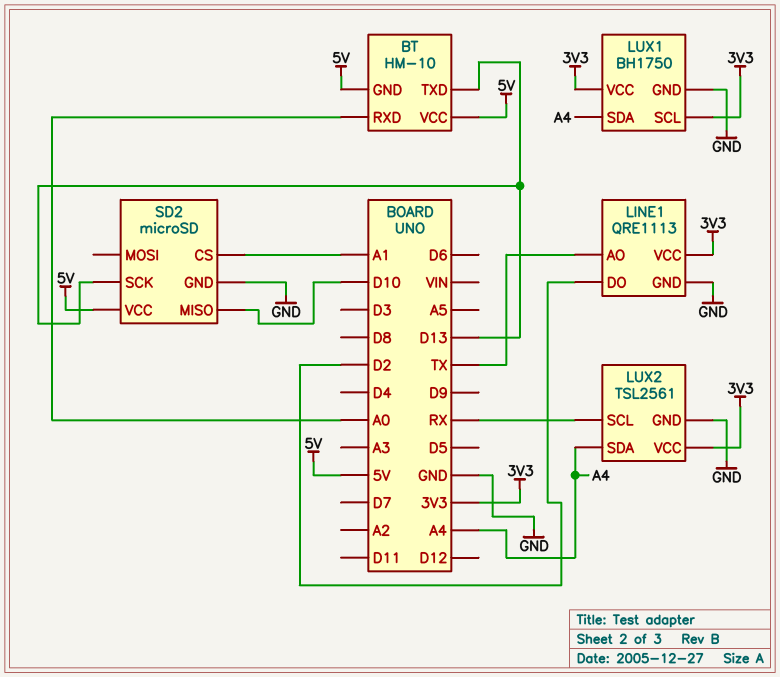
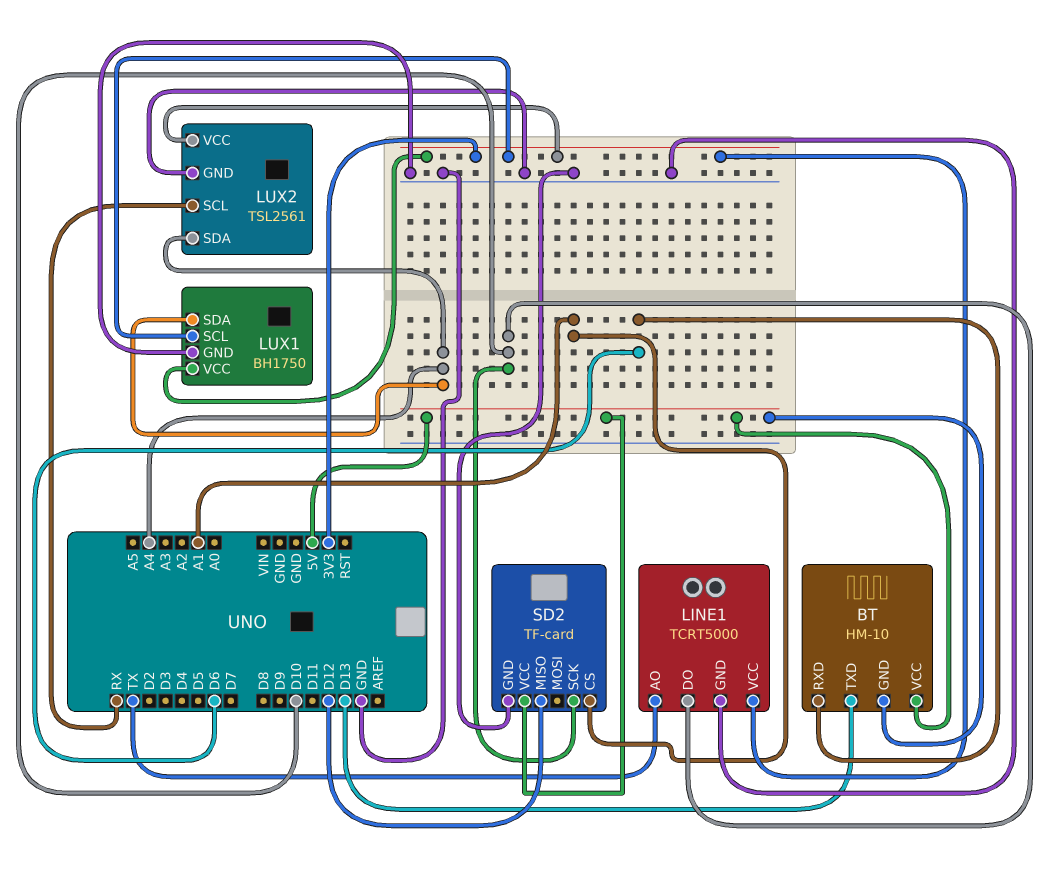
BT pin RXD: A0 -> D6
LINE1: QRE1113 -> TCRT5000
LINE1 pin DO: D2 -> D10
SD2: microSD -> TF-card
SD2 pin MISO: D10 -> D12
SD2 pin SCK: D13 -> D10

